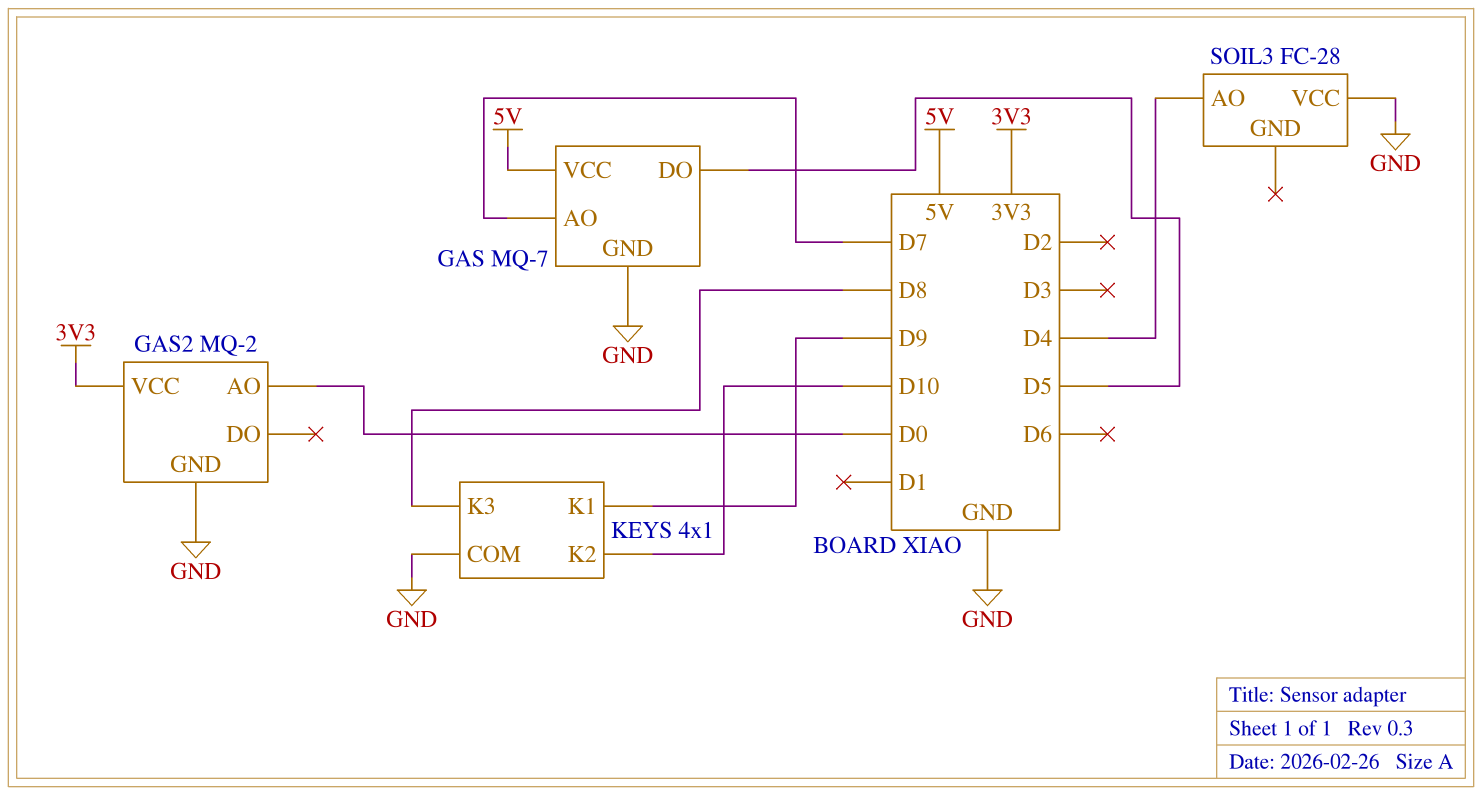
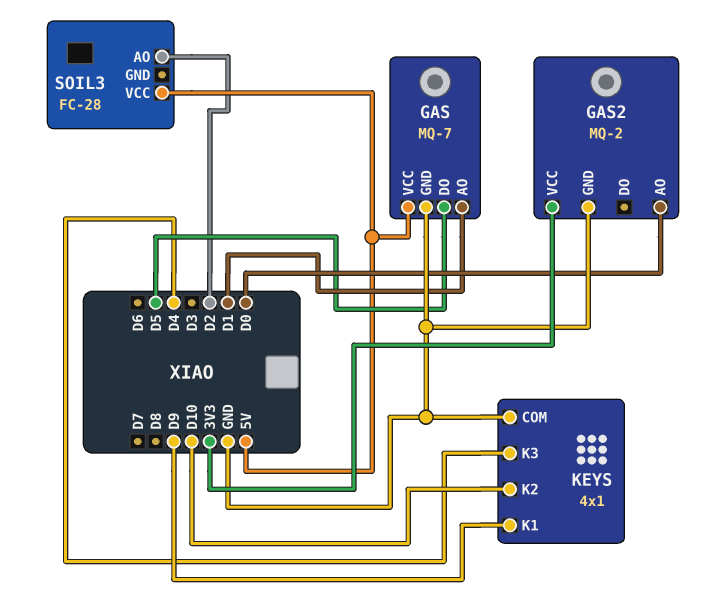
GAS pin AO: D7 -> D1
KEYS pin K3: D8 -> D4
SOIL3 pin AO: D4 -> D2
SOIL3 pin VCC: GND -> 5V

